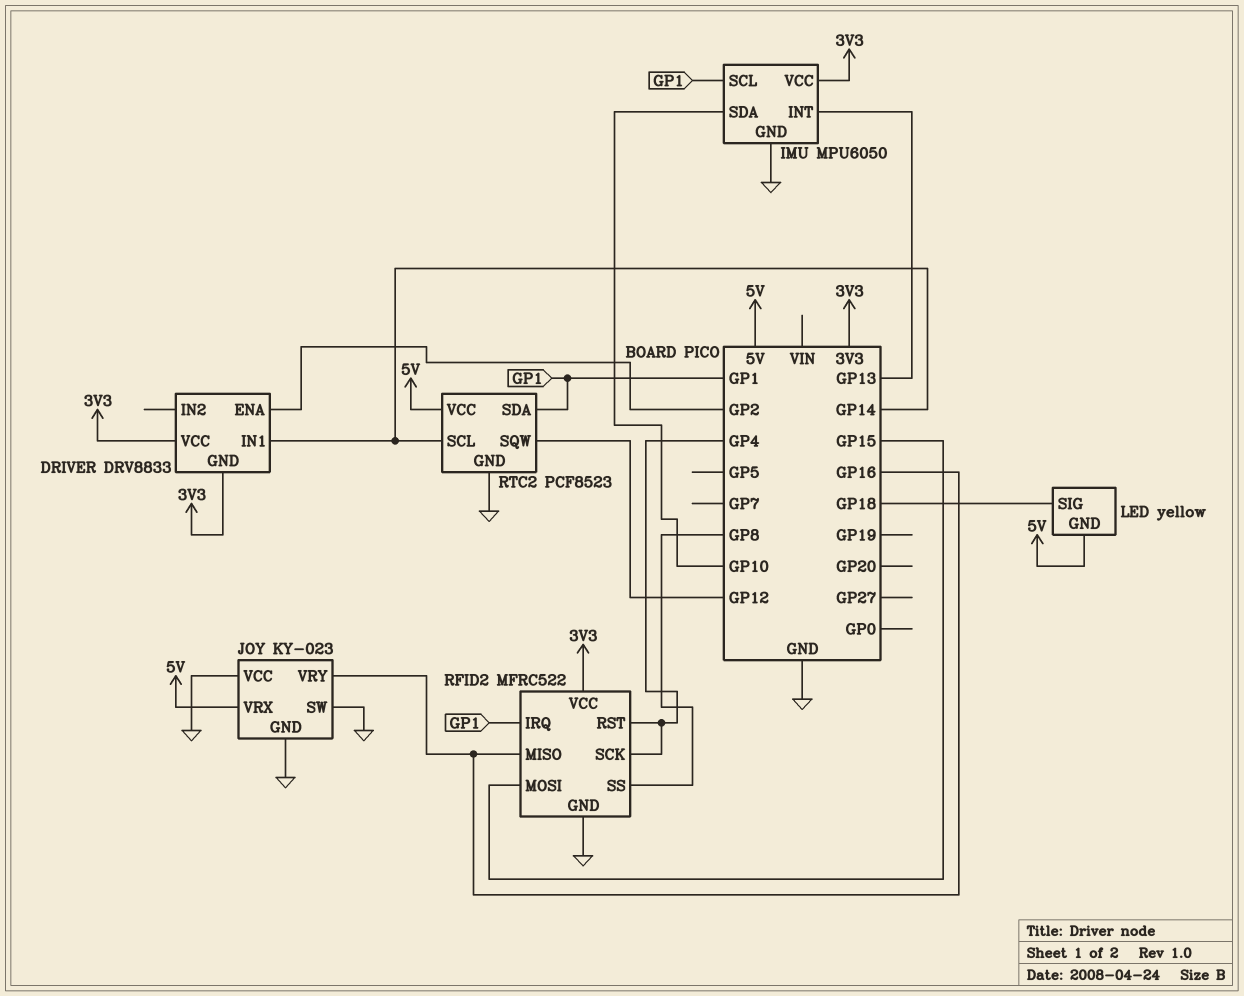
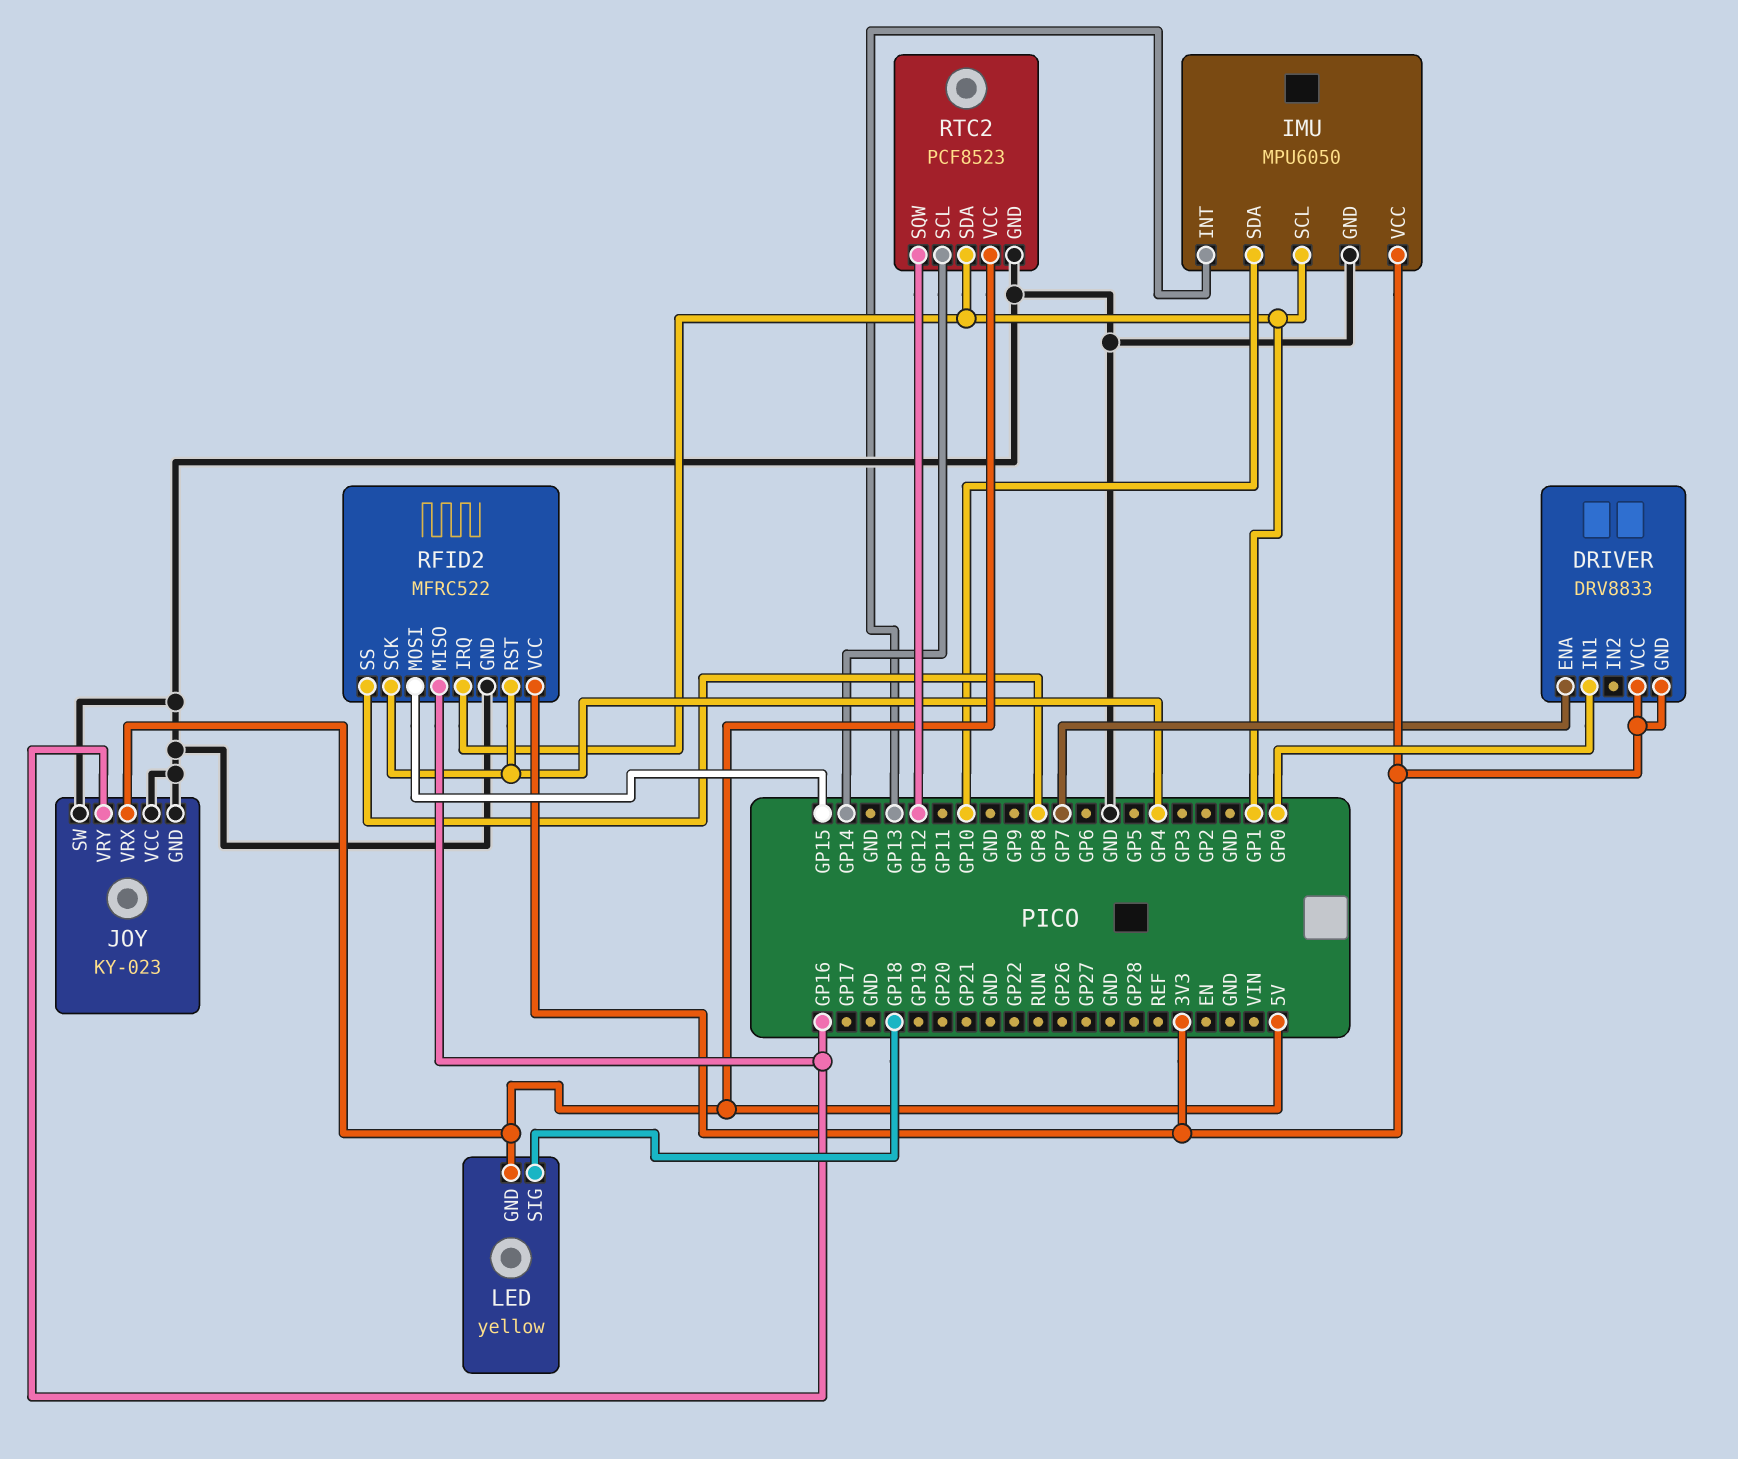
DRIVER pin ENA: GP2 -> GP7
DRIVER pin IN1: GP14 -> GP0

